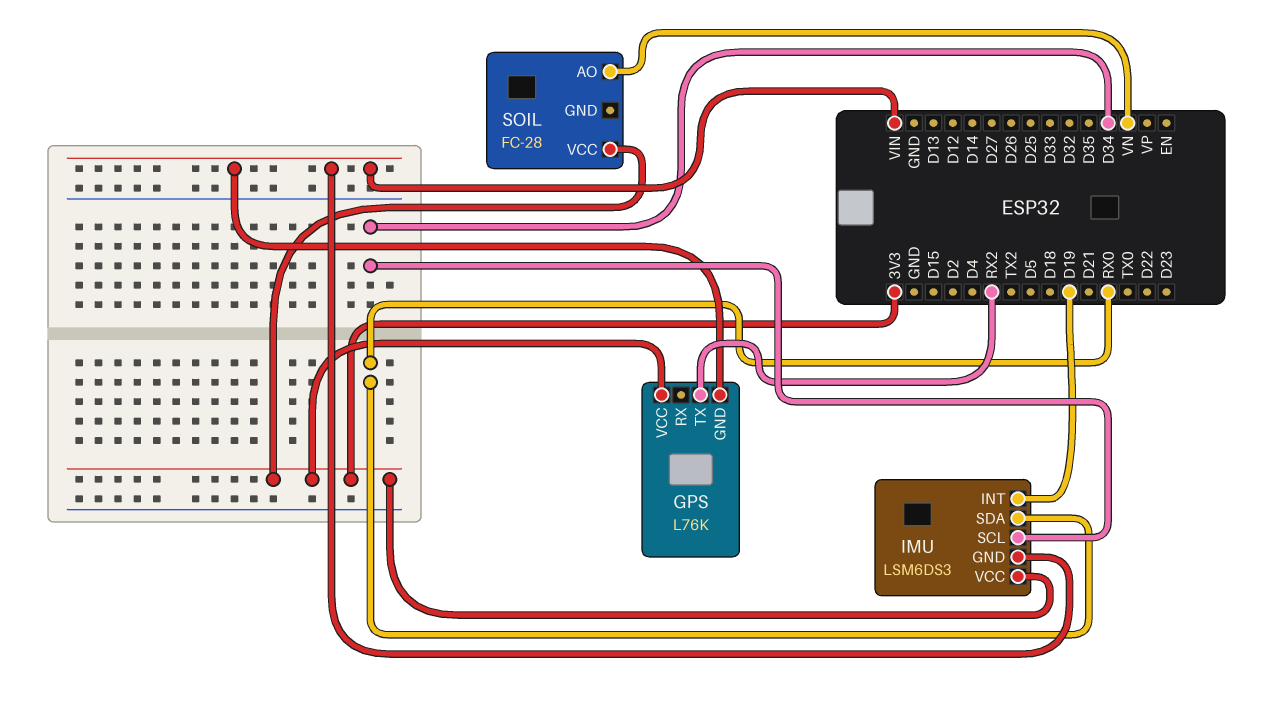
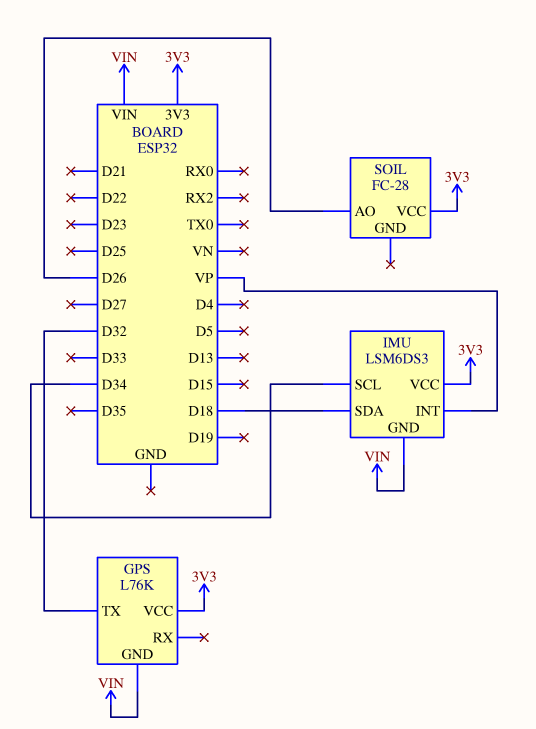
GPS pin TX: RX2 -> D32
IMU pin INT: D19 -> VP
IMU pin SDA: RX0 -> D18
SOIL pin AO: VN -> D26

